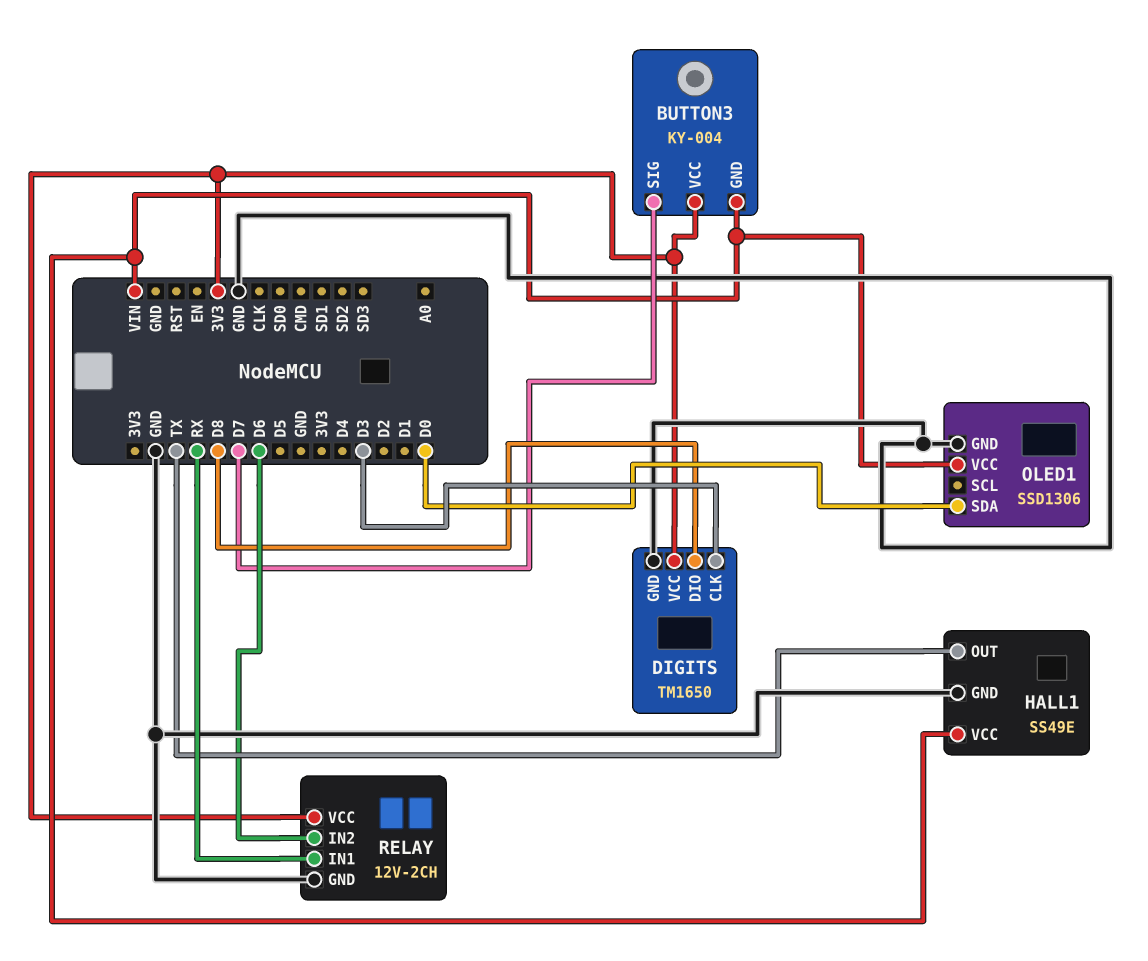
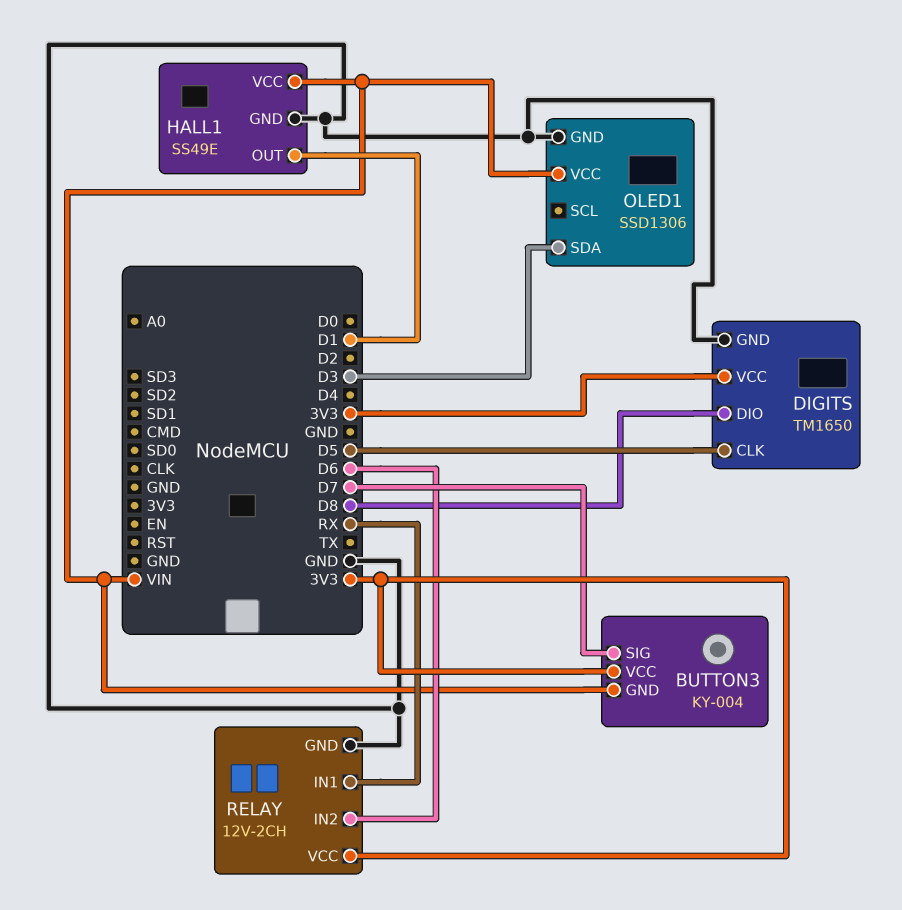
DIGITS pin CLK: D3 -> D5
HALL1 pin OUT: TX -> D1
OLED1 pin SDA: D0 -> D3

